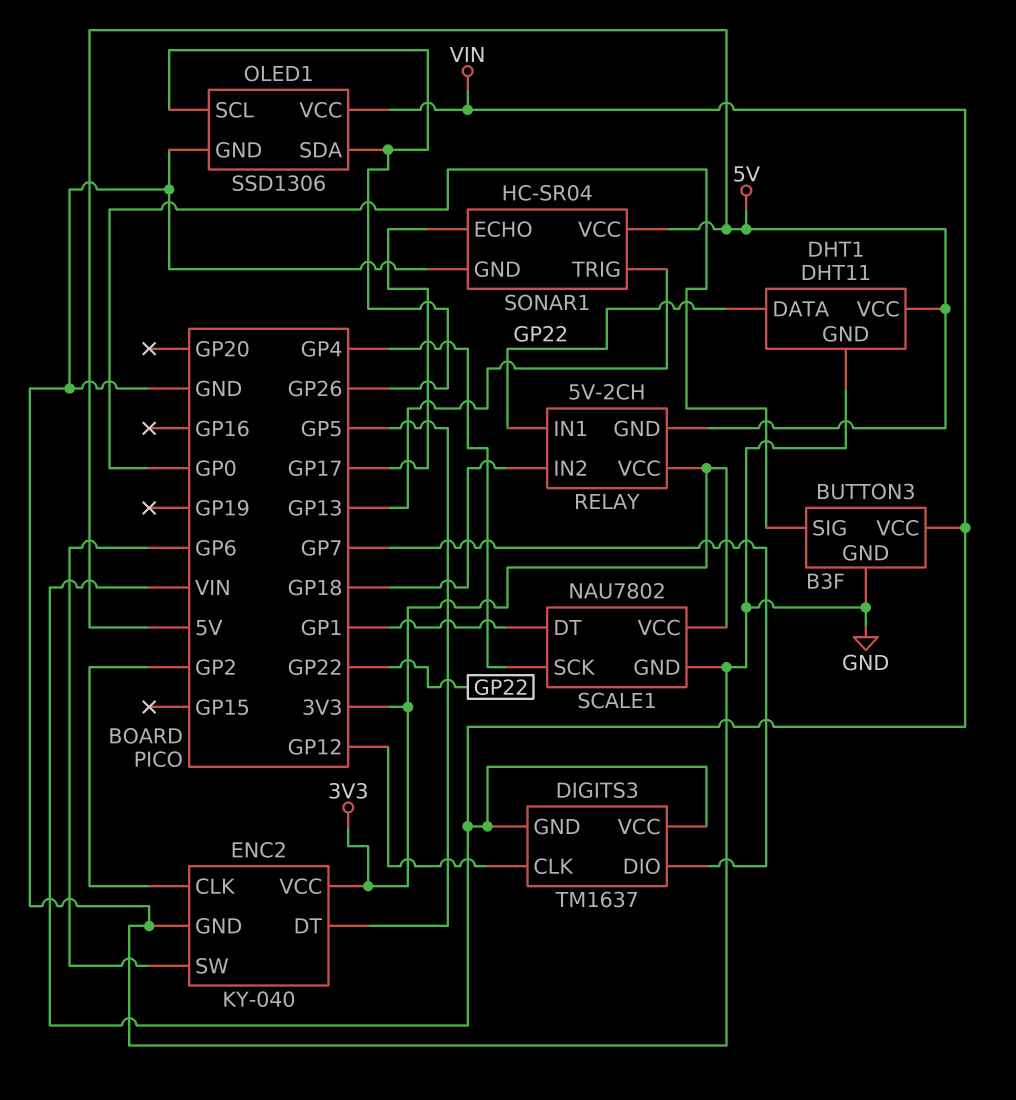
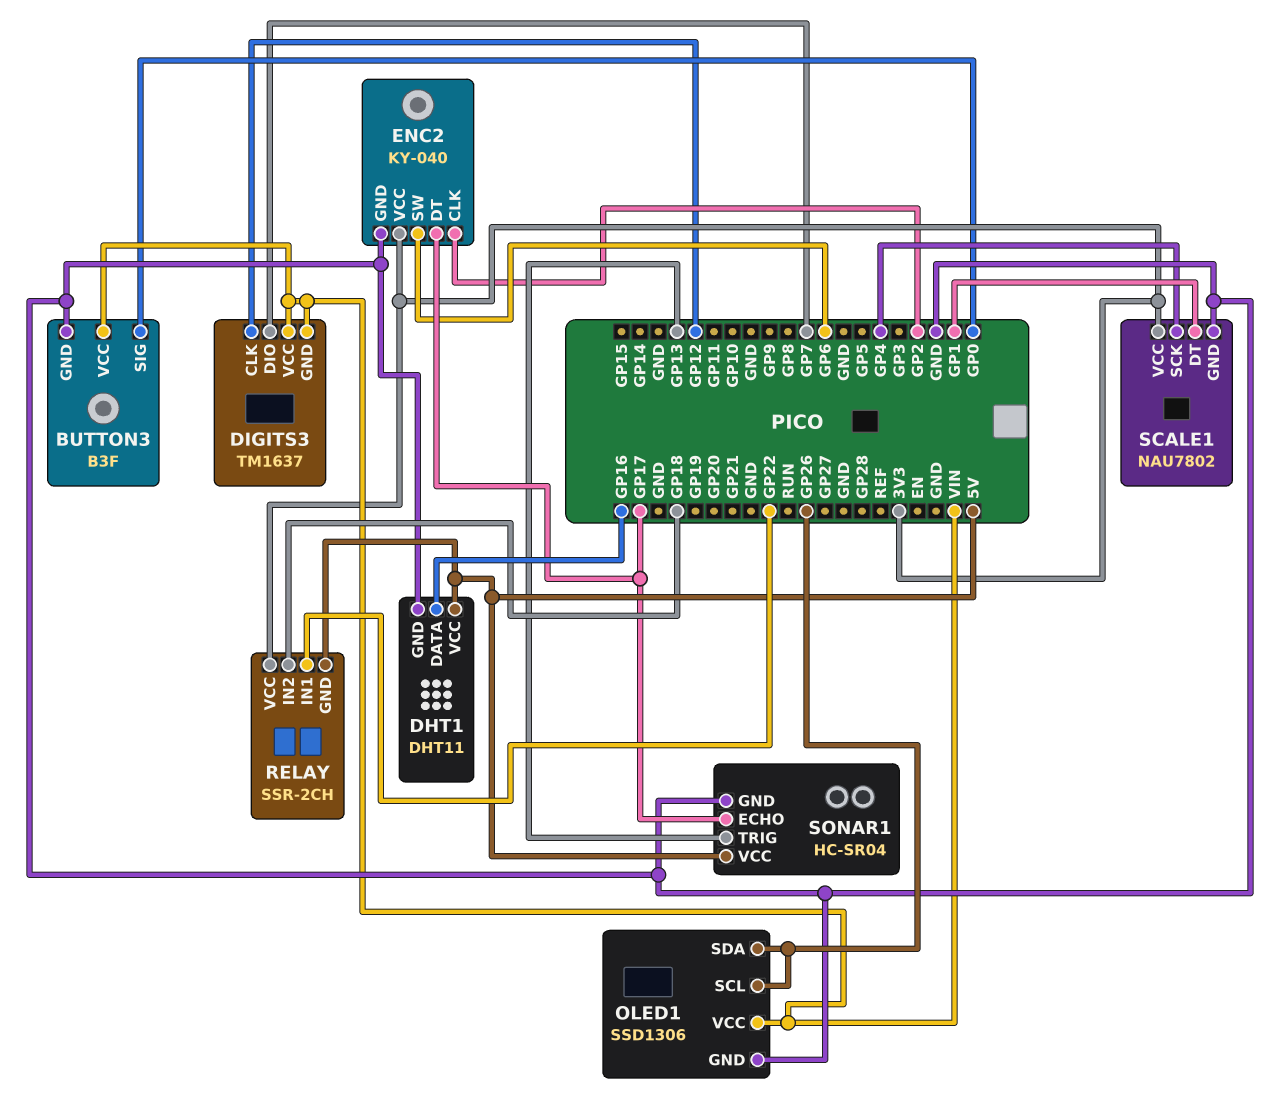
DHT1 pin DATA: GP22 -> GP16
ENC2 pin DT: GP5 -> GP17
RELAY: 5V-2CH -> SSR-2CH

